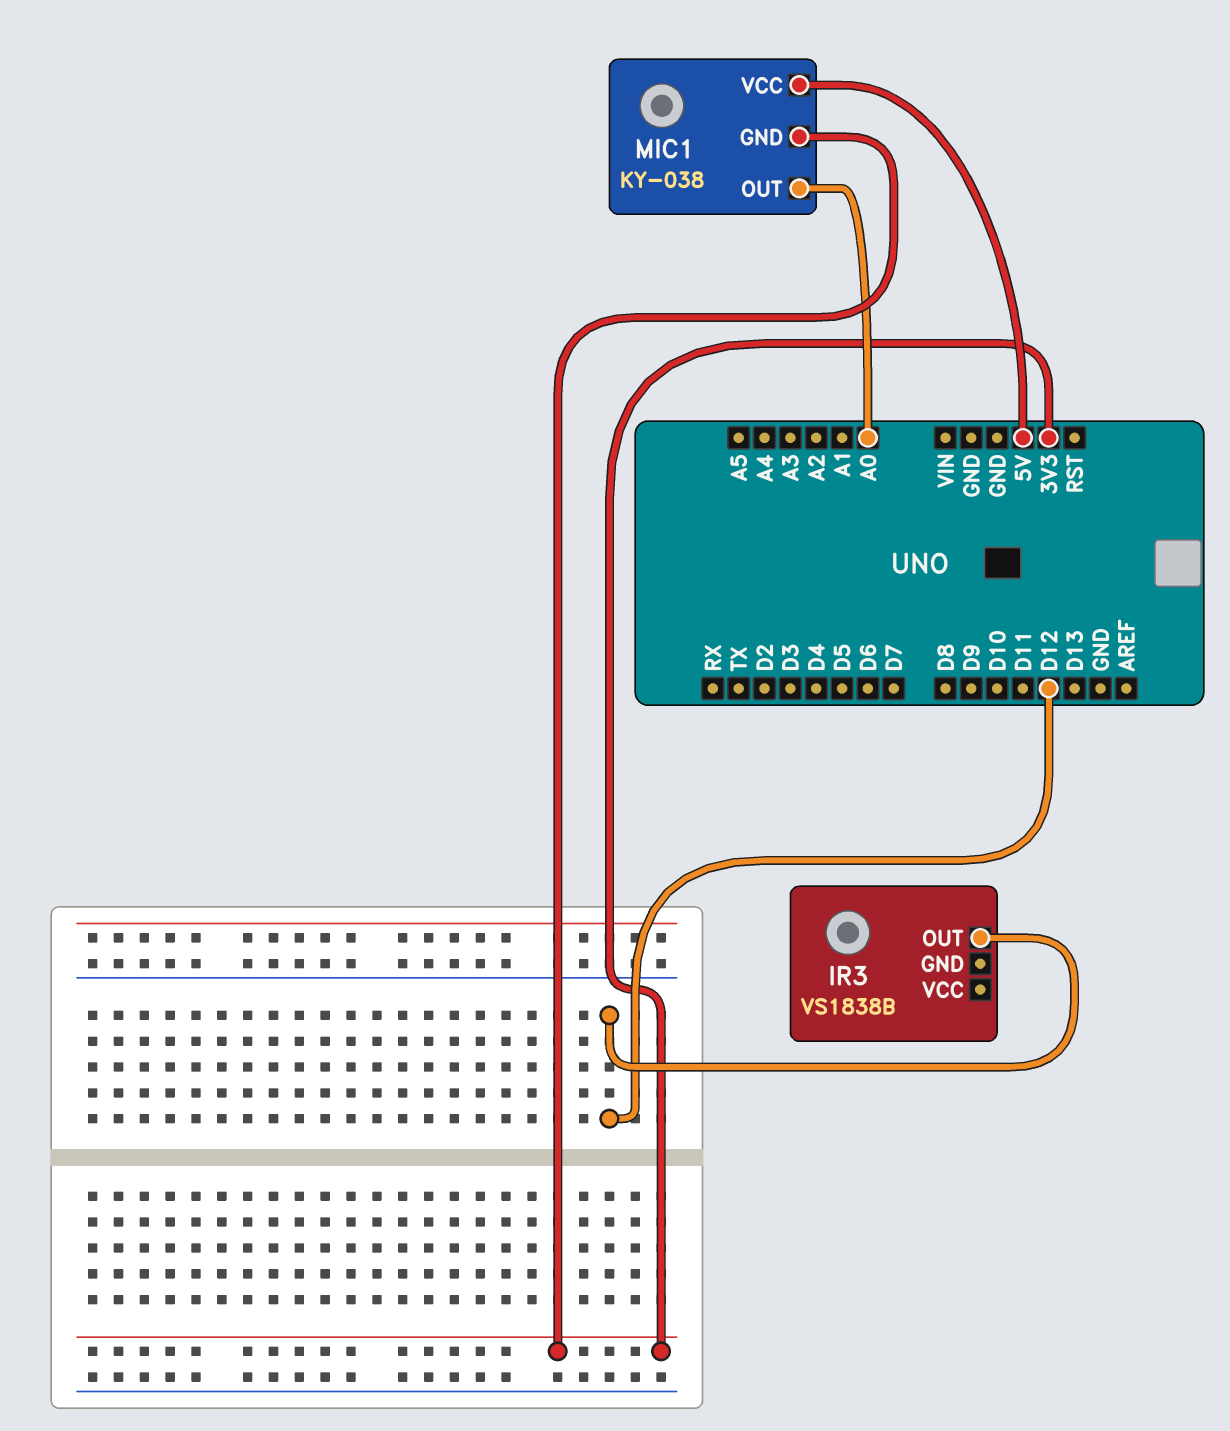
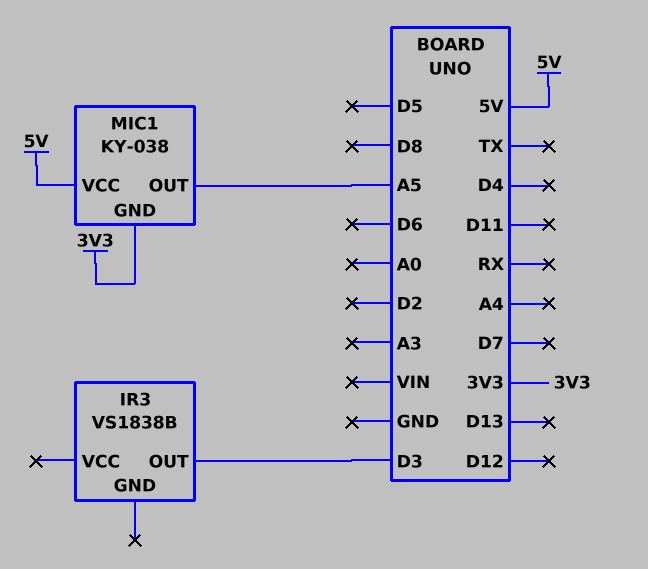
IR3 pin OUT: D12 -> D3
MIC1 pin OUT: A0 -> A5

